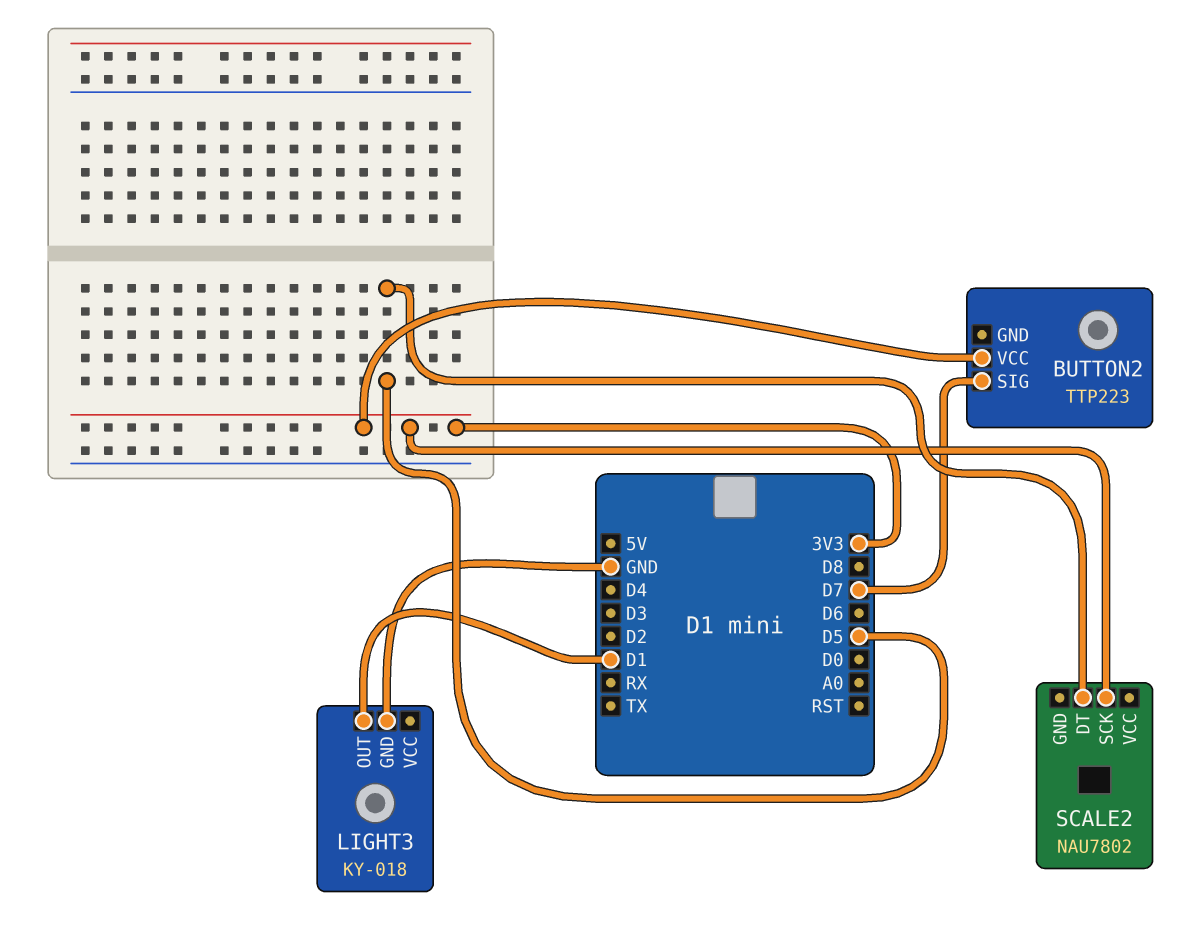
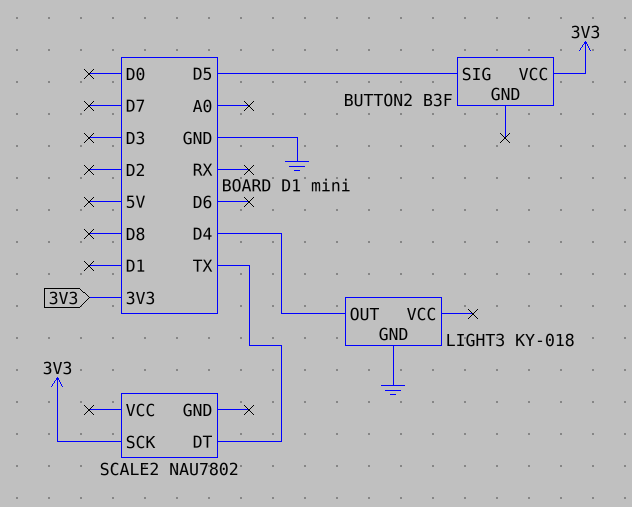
BUTTON2: TTP223 -> B3F
BUTTON2 pin SIG: D7 -> D5
LIGHT3 pin OUT: D1 -> D4
SCALE2 pin DT: D5 -> TX

